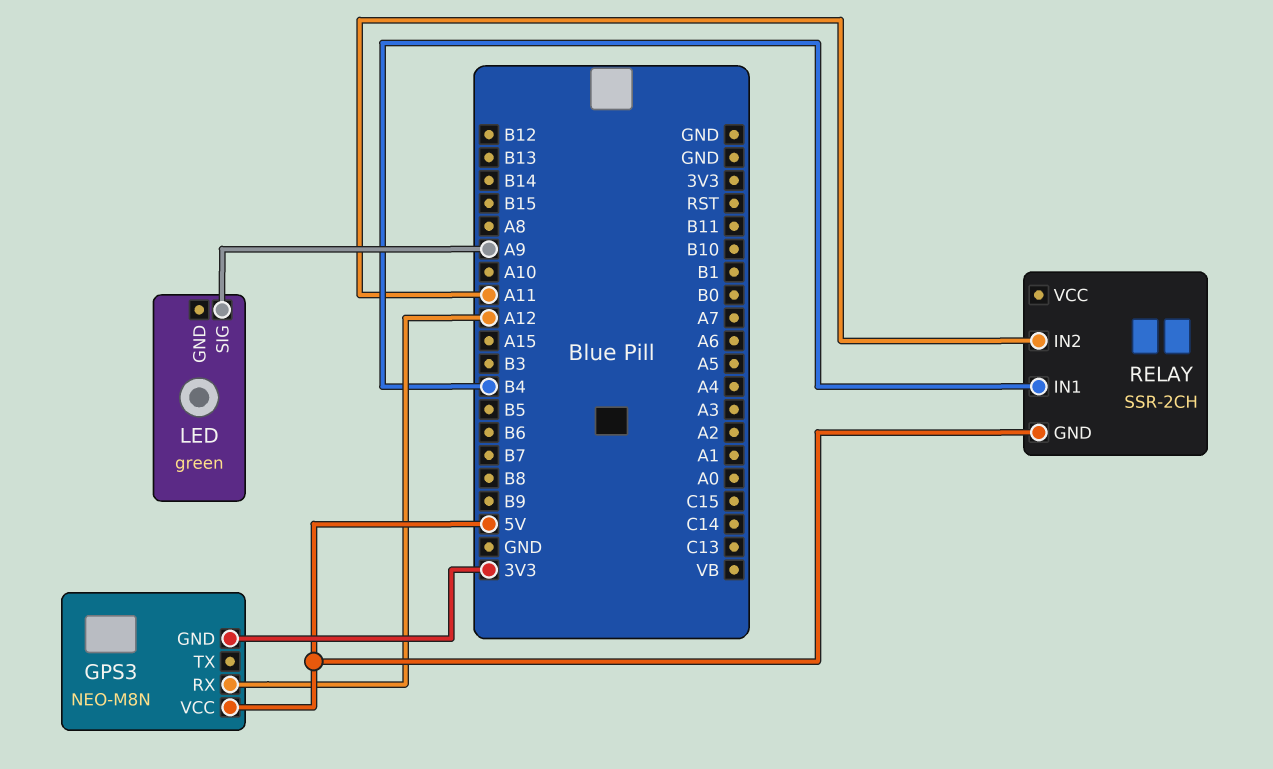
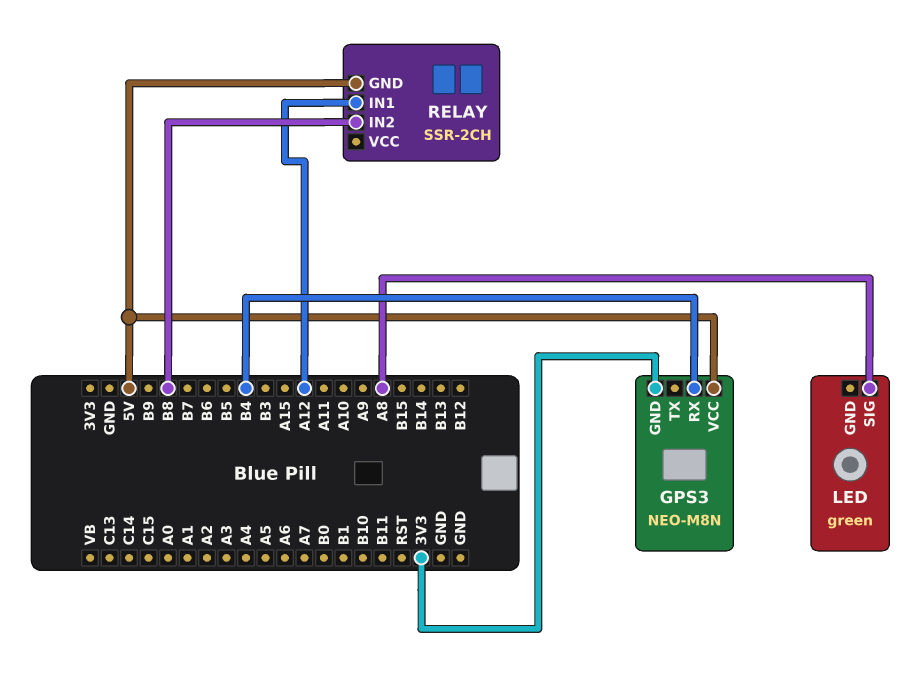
GPS3 pin RX: A12 -> B4
LED pin SIG: A9 -> A8
RELAY pin IN1: B4 -> A12
RELAY pin IN2: A11 -> B8

